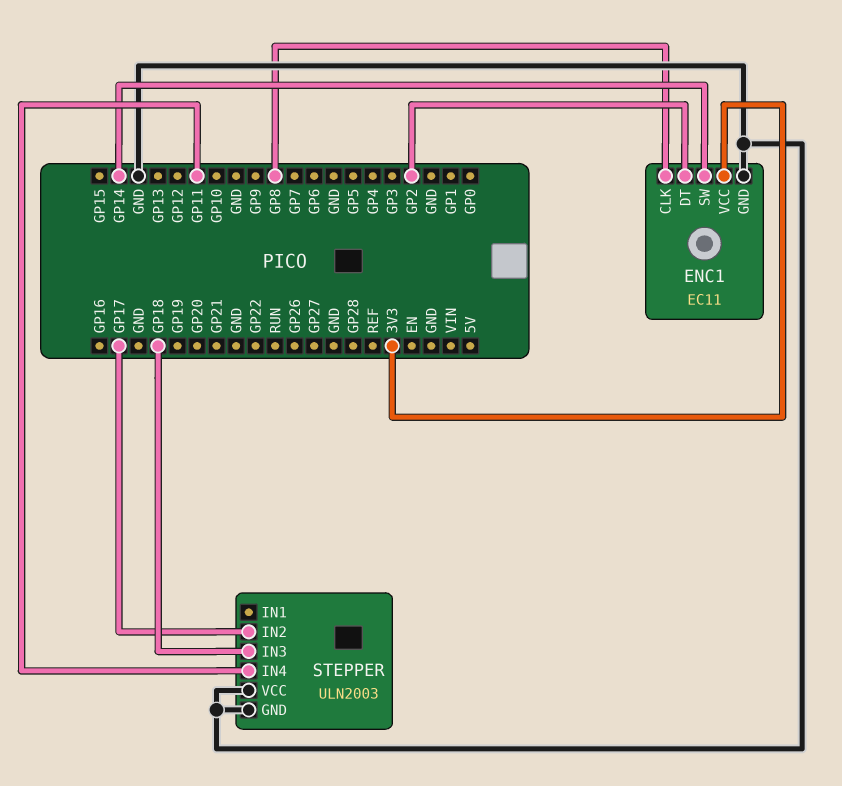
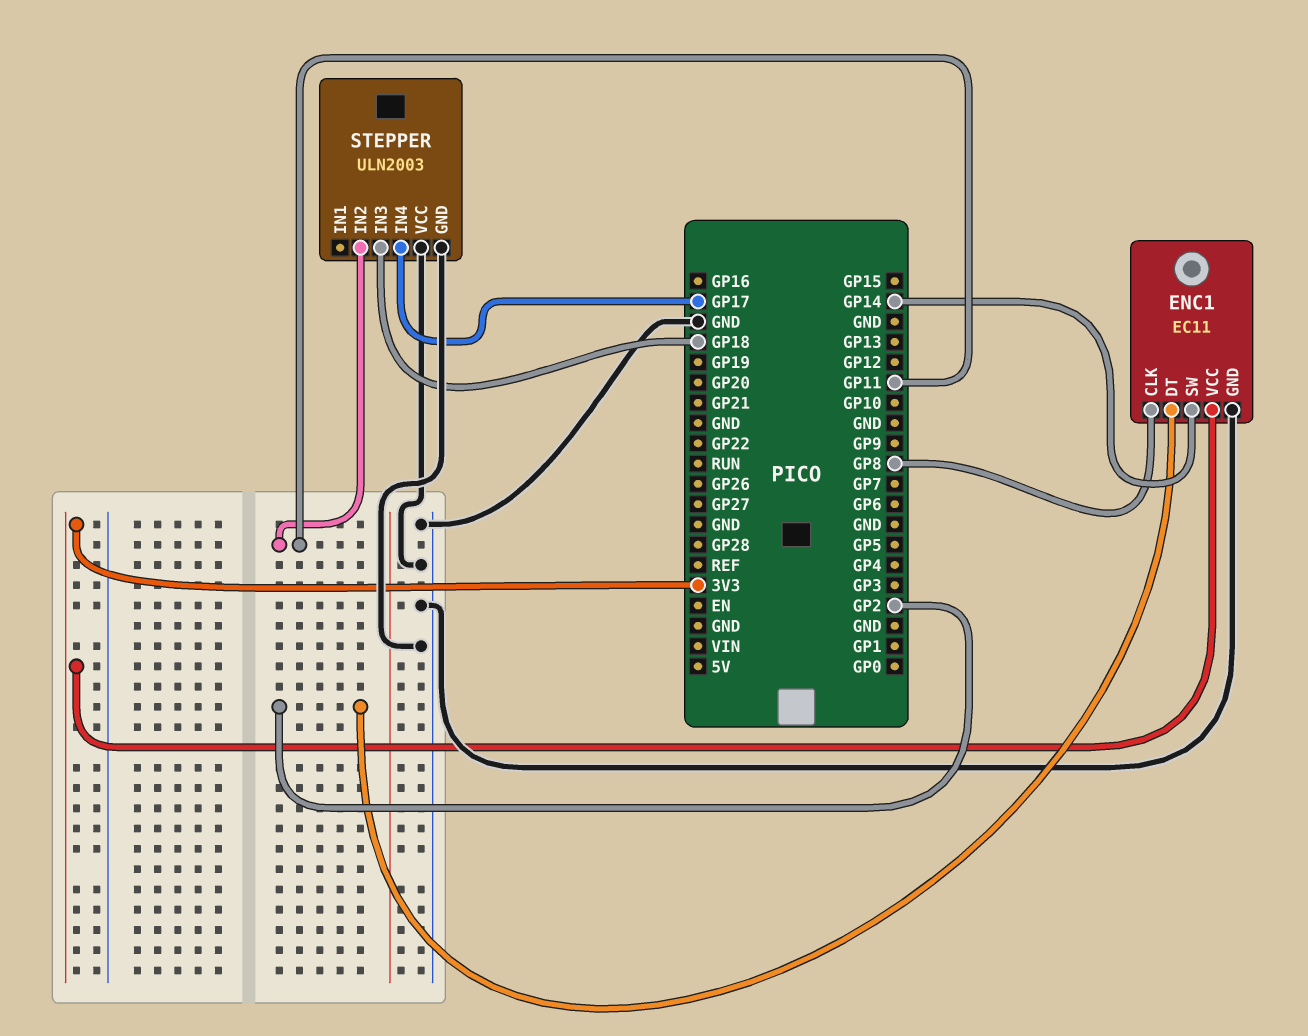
STEPPER pin IN2: GP17 -> GP11
STEPPER pin IN4: GP11 -> GP17

